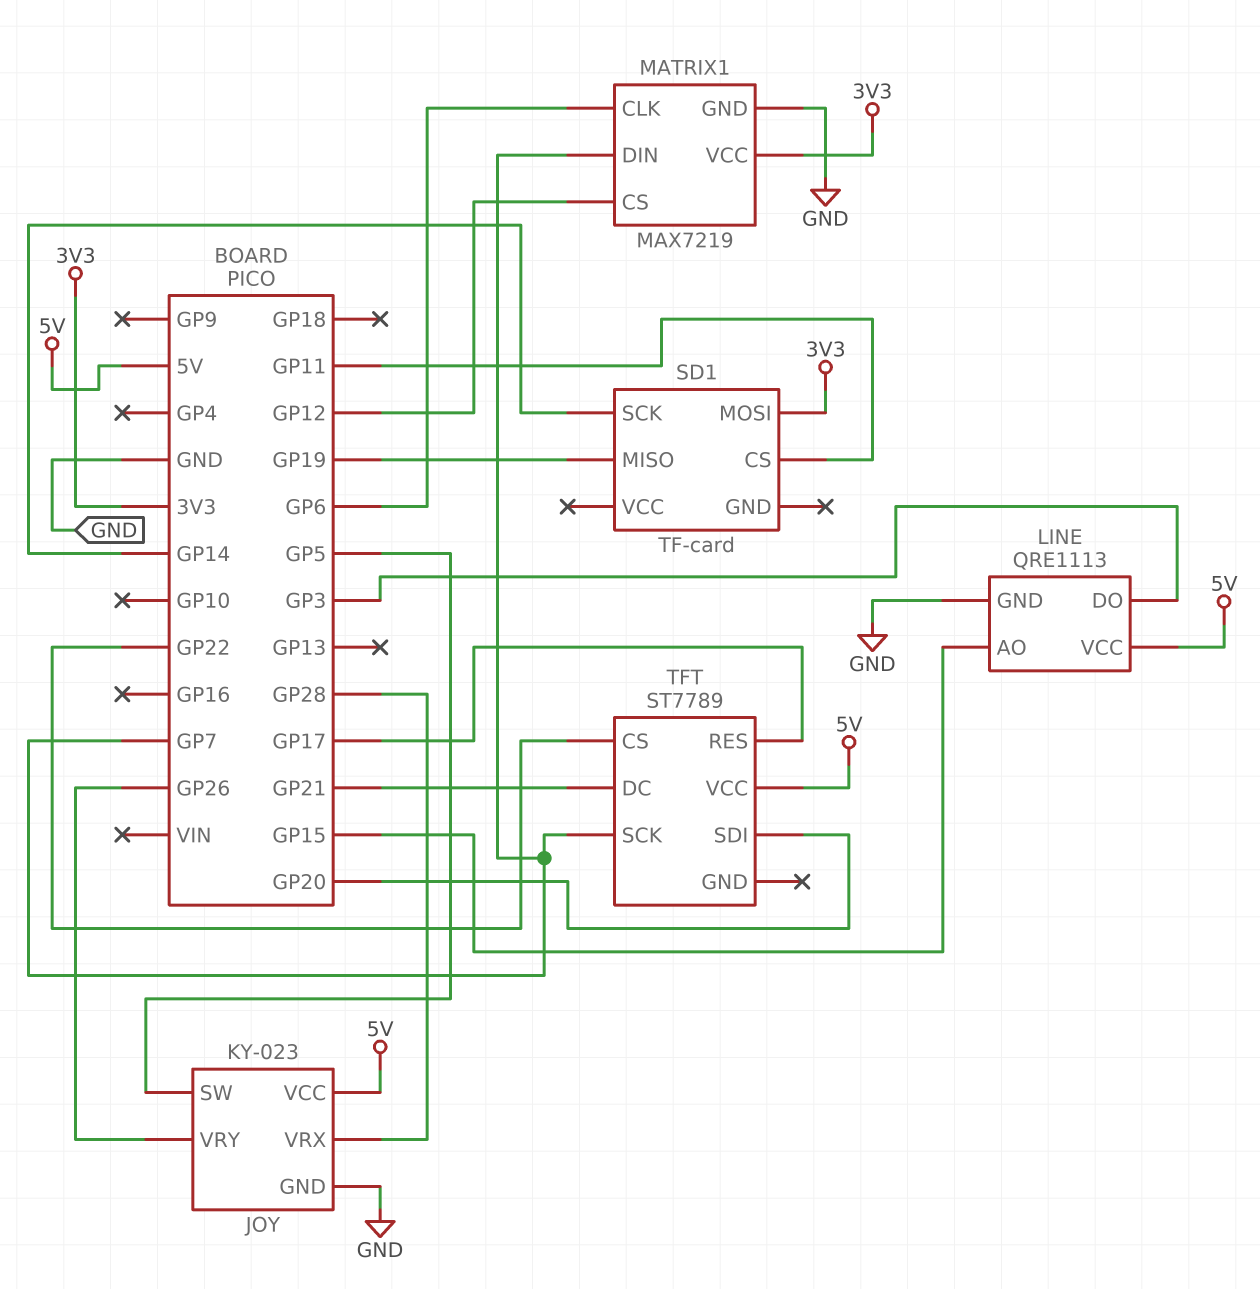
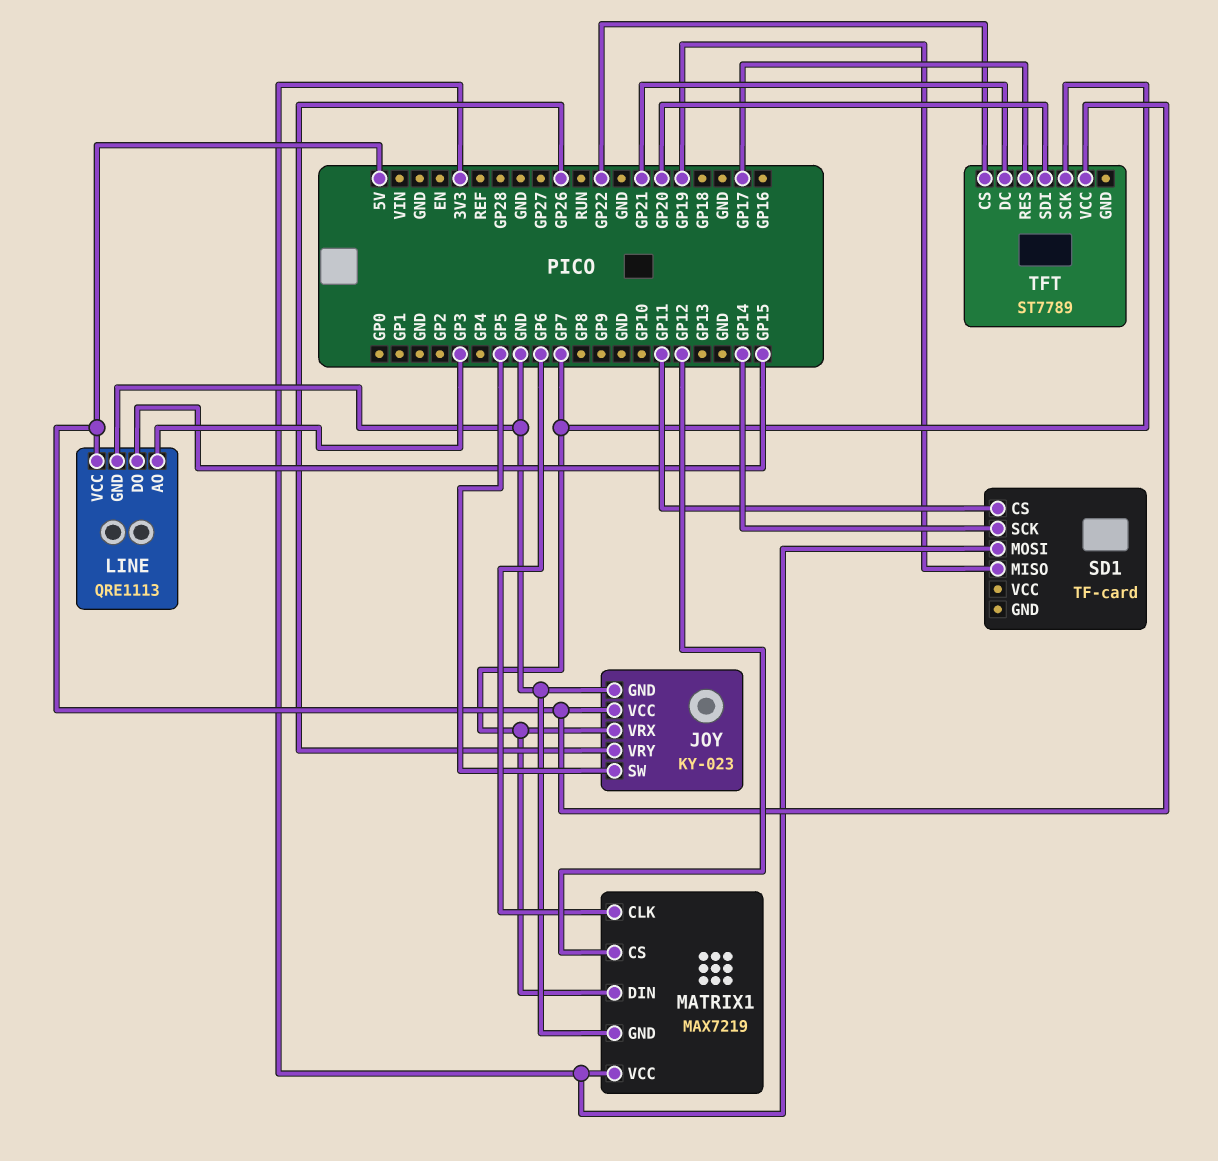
JOY pin VRX: GP28 -> GP7
LINE pin AO: GP15 -> GP3
LINE pin DO: GP3 -> GP15

